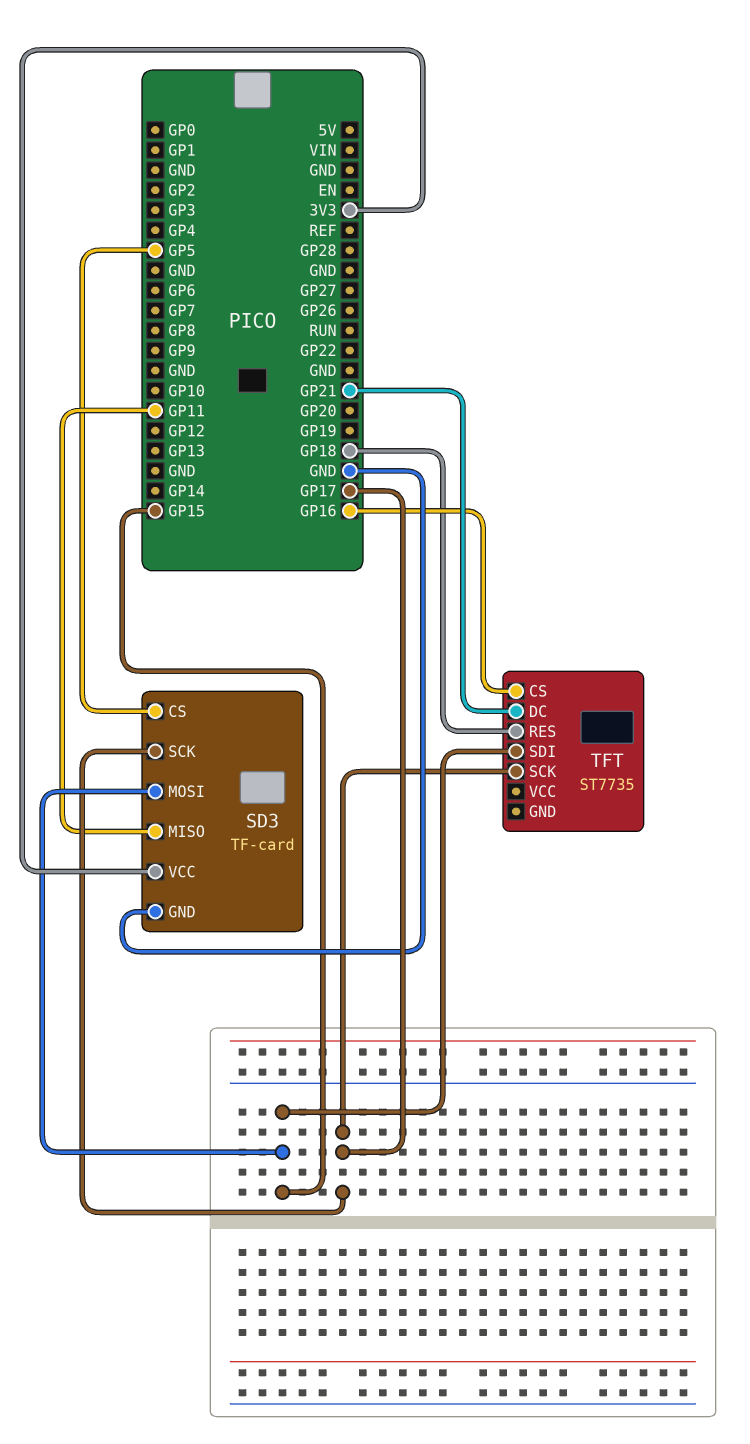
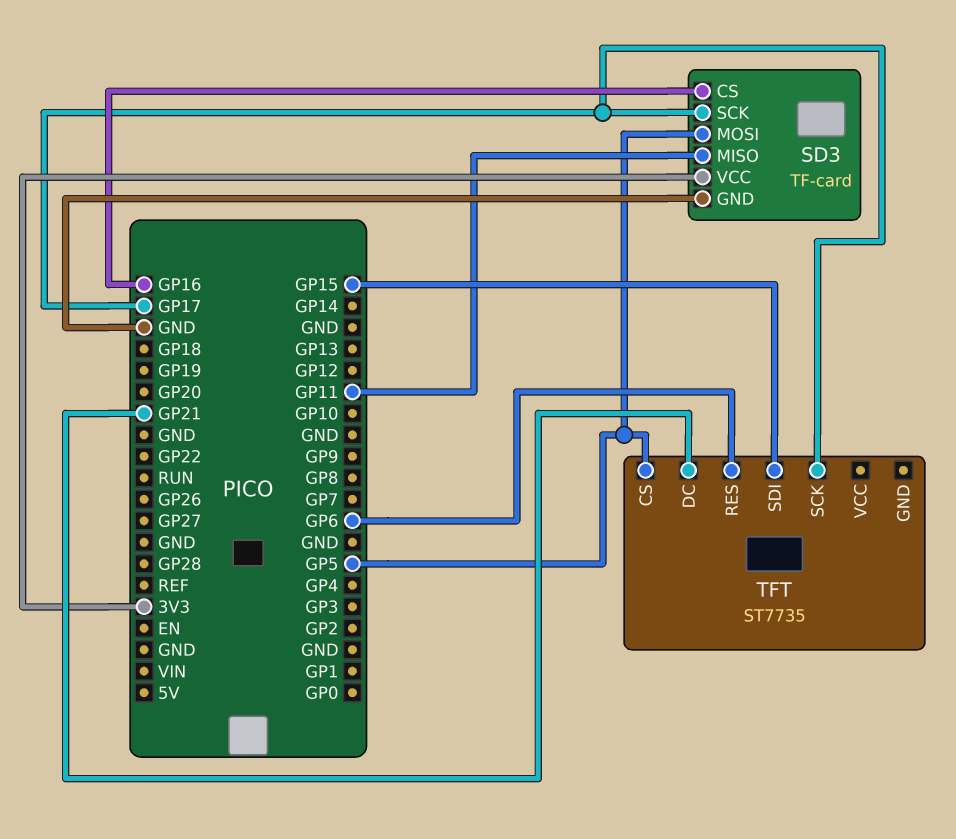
SD3 pin CS: GP5 -> GP16
SD3 pin MOSI: GP15 -> GP5
TFT pin CS: GP16 -> GP5
TFT pin RES: GP18 -> GP6

